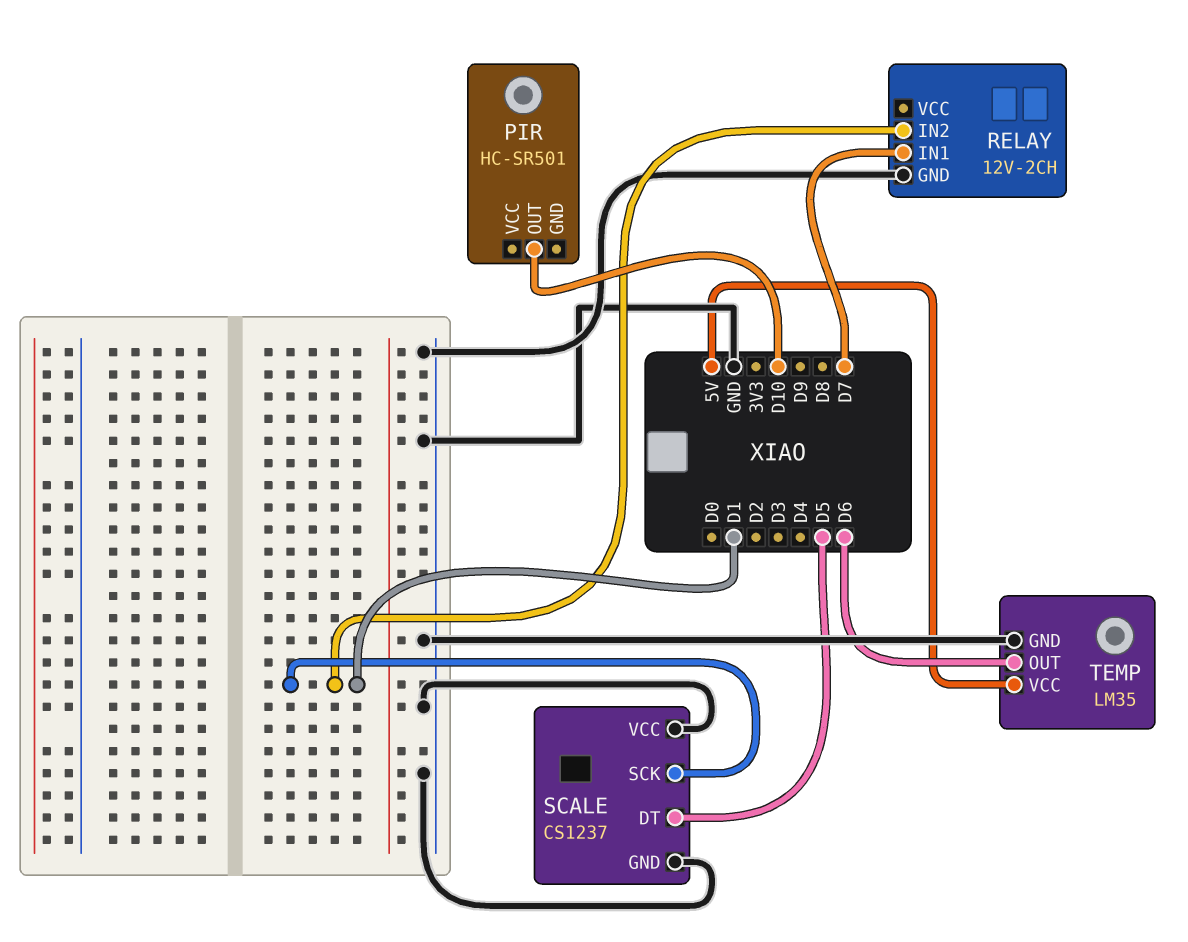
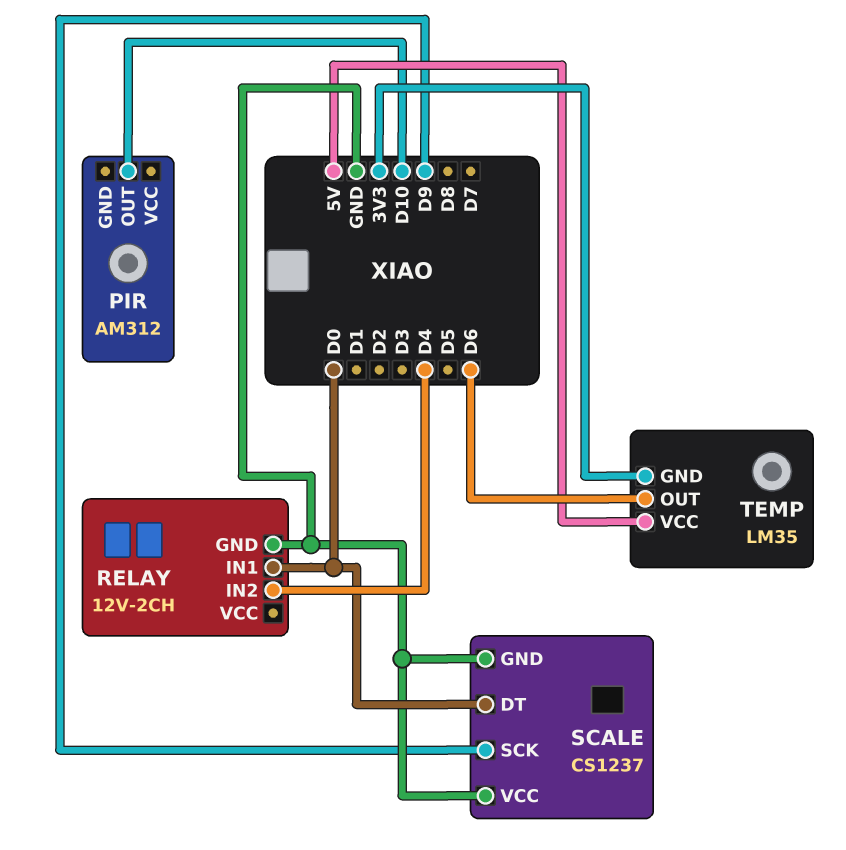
PIR: HC-SR501 -> AM312
RELAY pin IN1: D7 -> D0
RELAY pin IN2: D1 -> D4
SCALE pin DT: D5 -> D0
SCALE pin SCK: D1 -> D9
TEMP pin GND: GND -> 3V3

